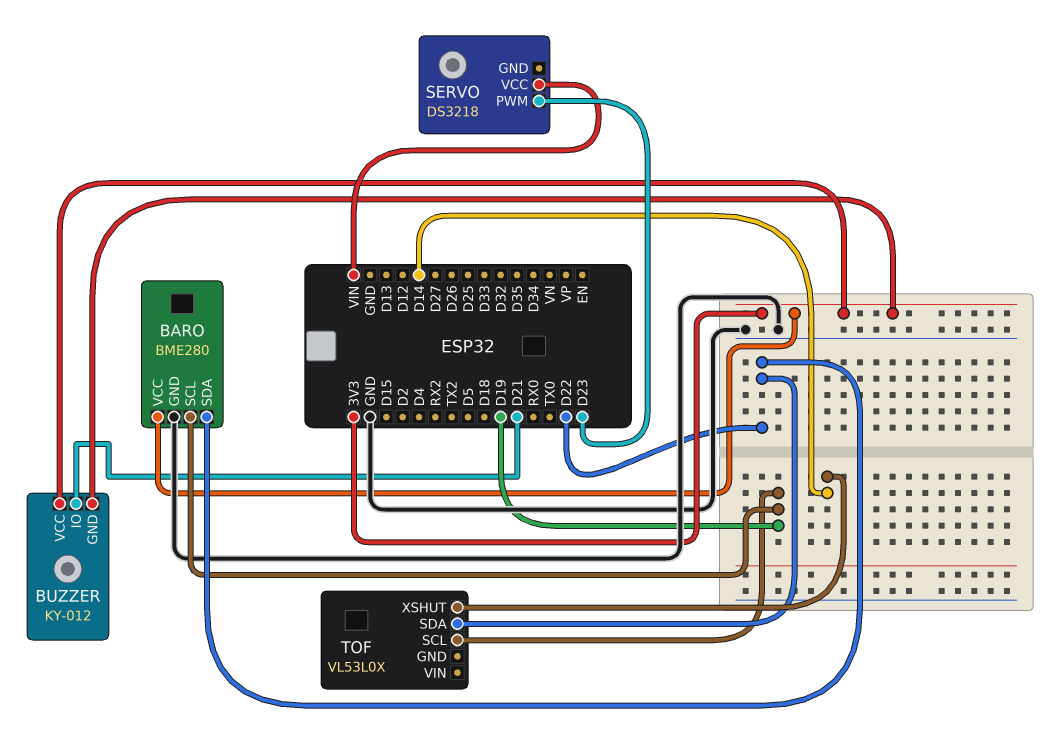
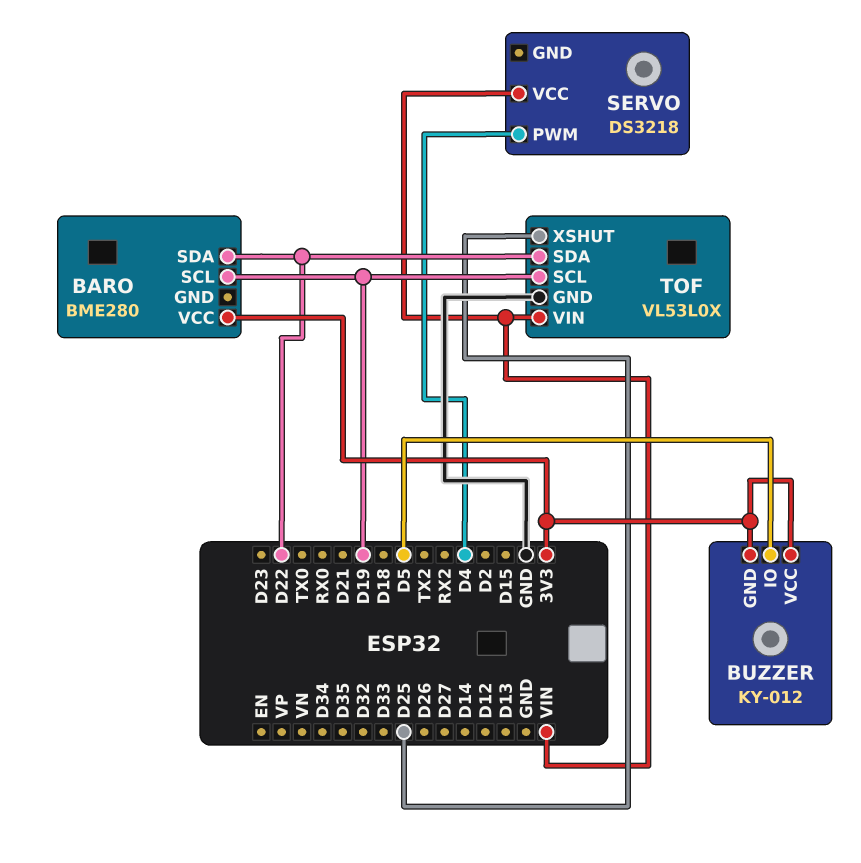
BARO pin GND: GND -> none
BUZZER pin IO: D21 -> D5
SERVO pin PWM: D23 -> D4
TOF pin GND: none -> GND
TOF pin VIN: none -> VIN
TOF pin XSHUT: D14 -> D25

